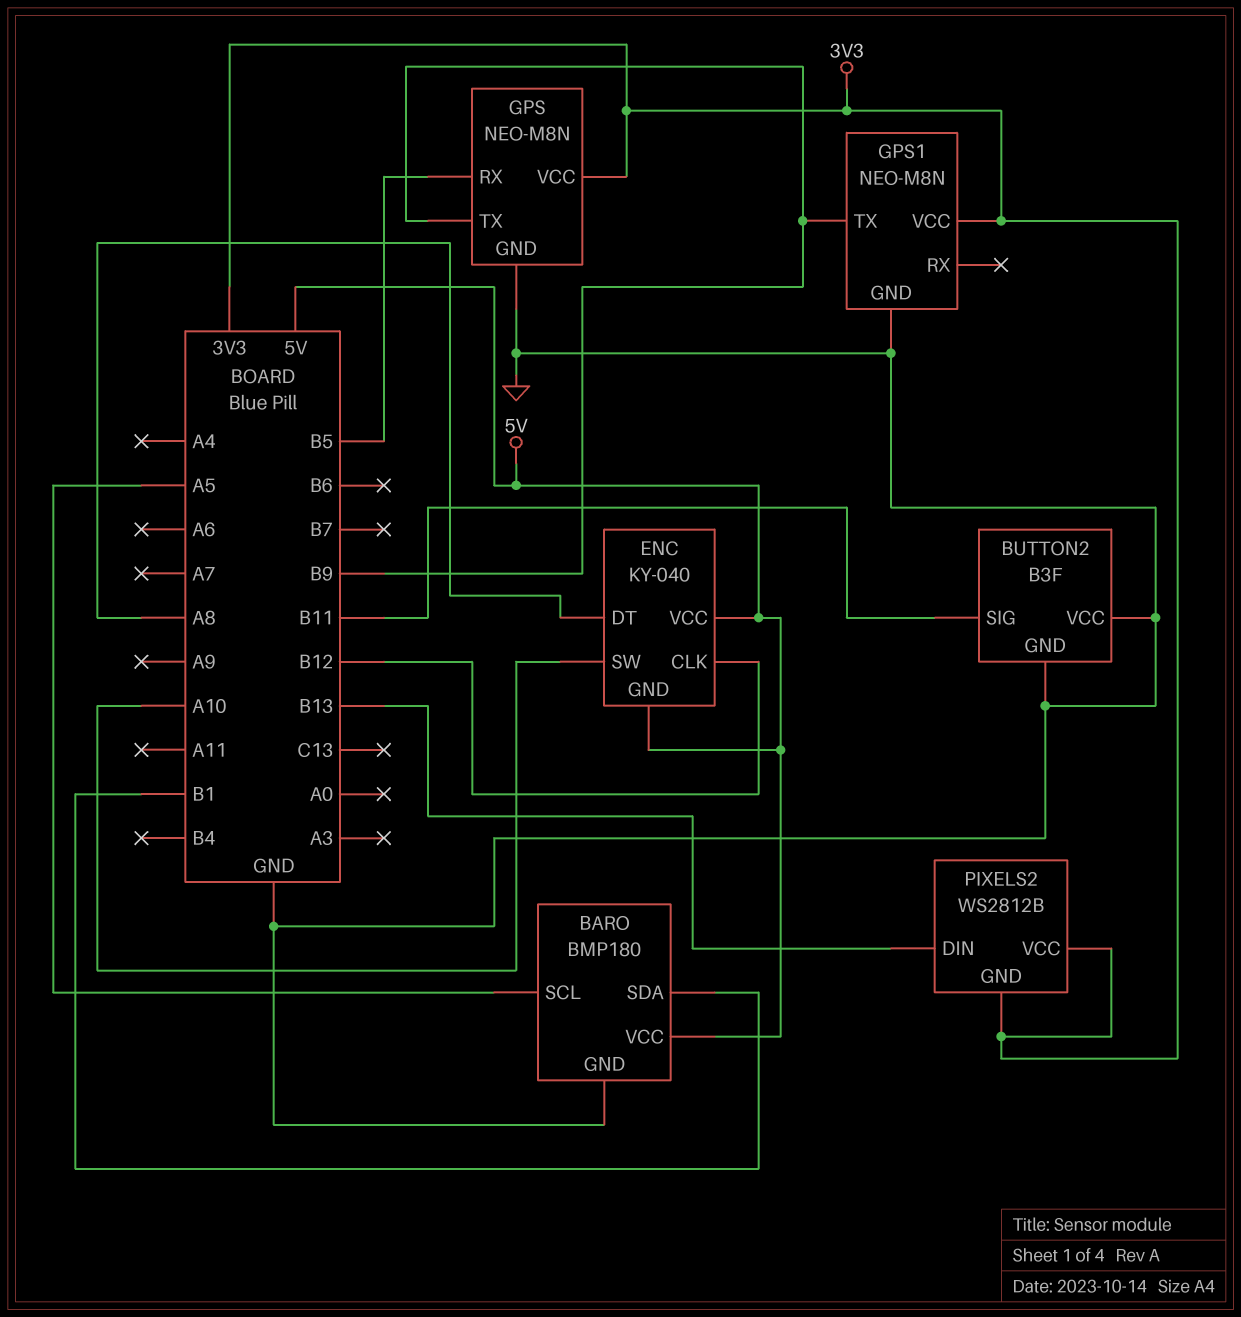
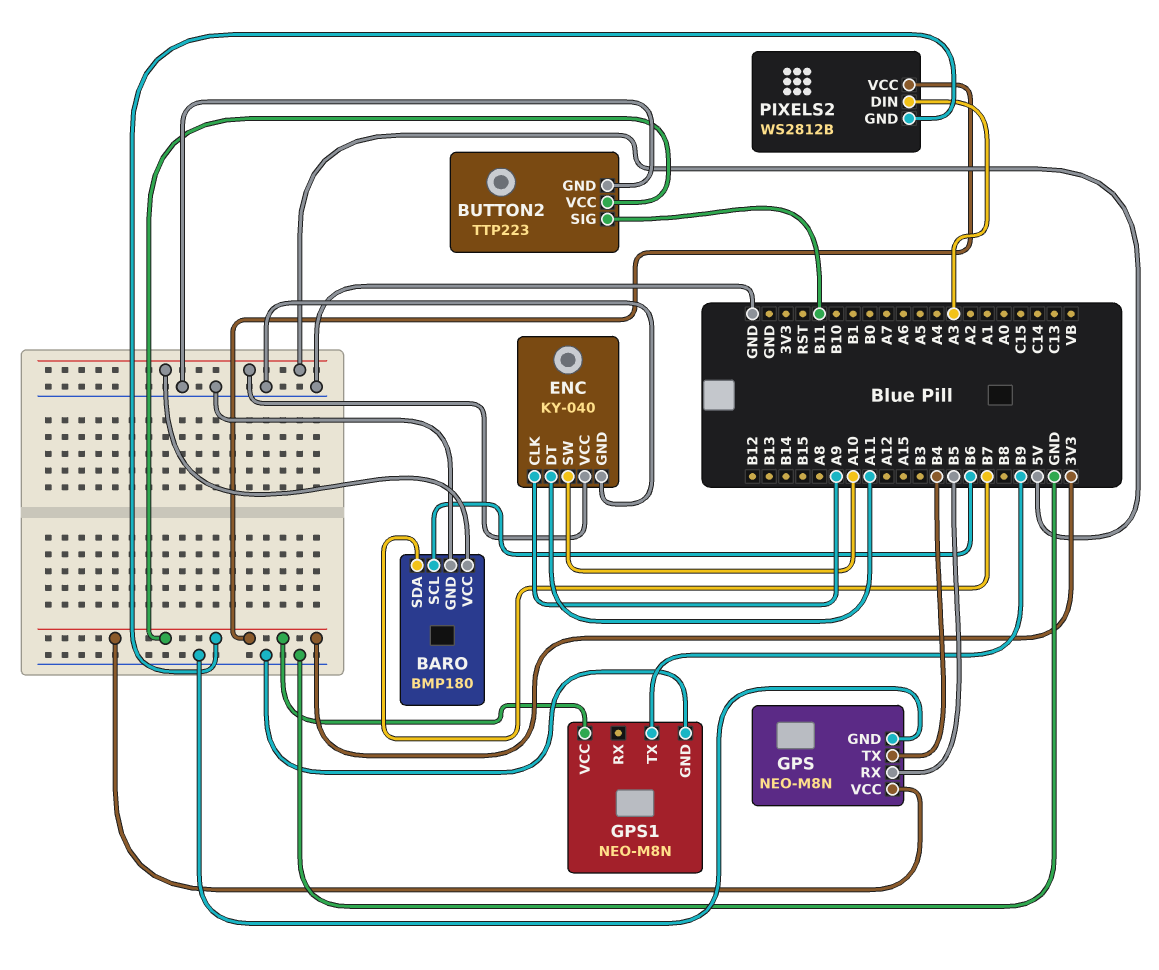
BARO pin SCL: A5 -> B6
BARO pin SDA: B1 -> B7
BUTTON2: B3F -> TTP223
BUTTON2 pin VCC: GND -> 3V3
ENC pin CLK: B12 -> A9
ENC pin DT: A8 -> A11
ENC pin GND: 5V -> GND
GPS pin TX: B9 -> B4
PIXELS2 pin DIN: B13 -> A3

